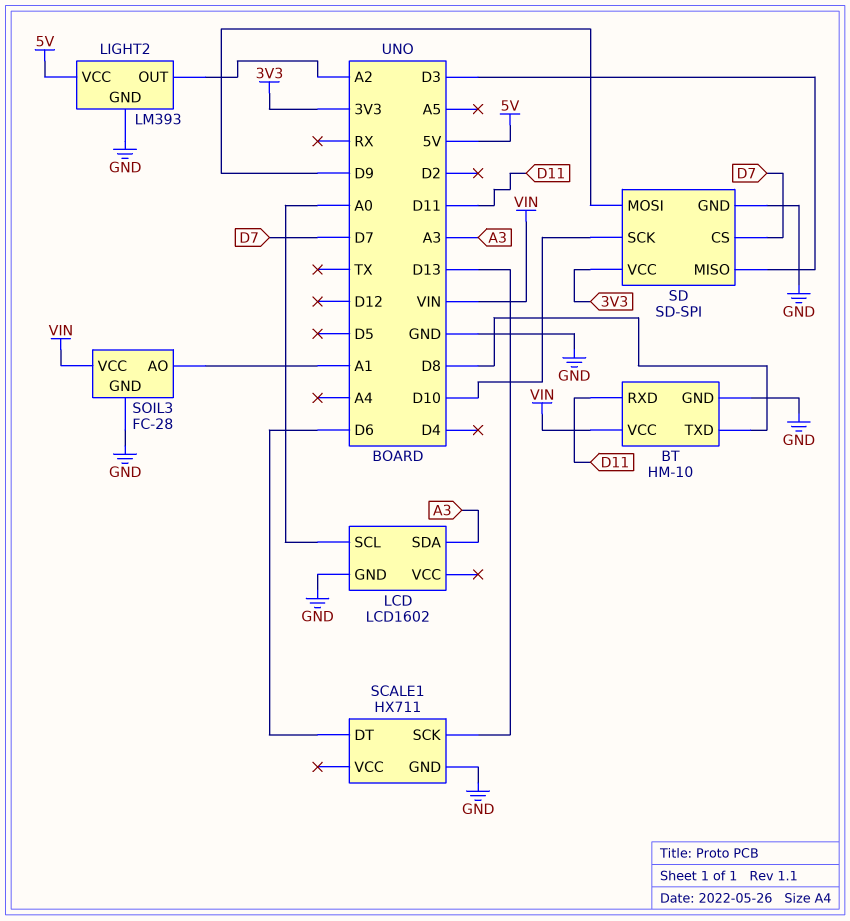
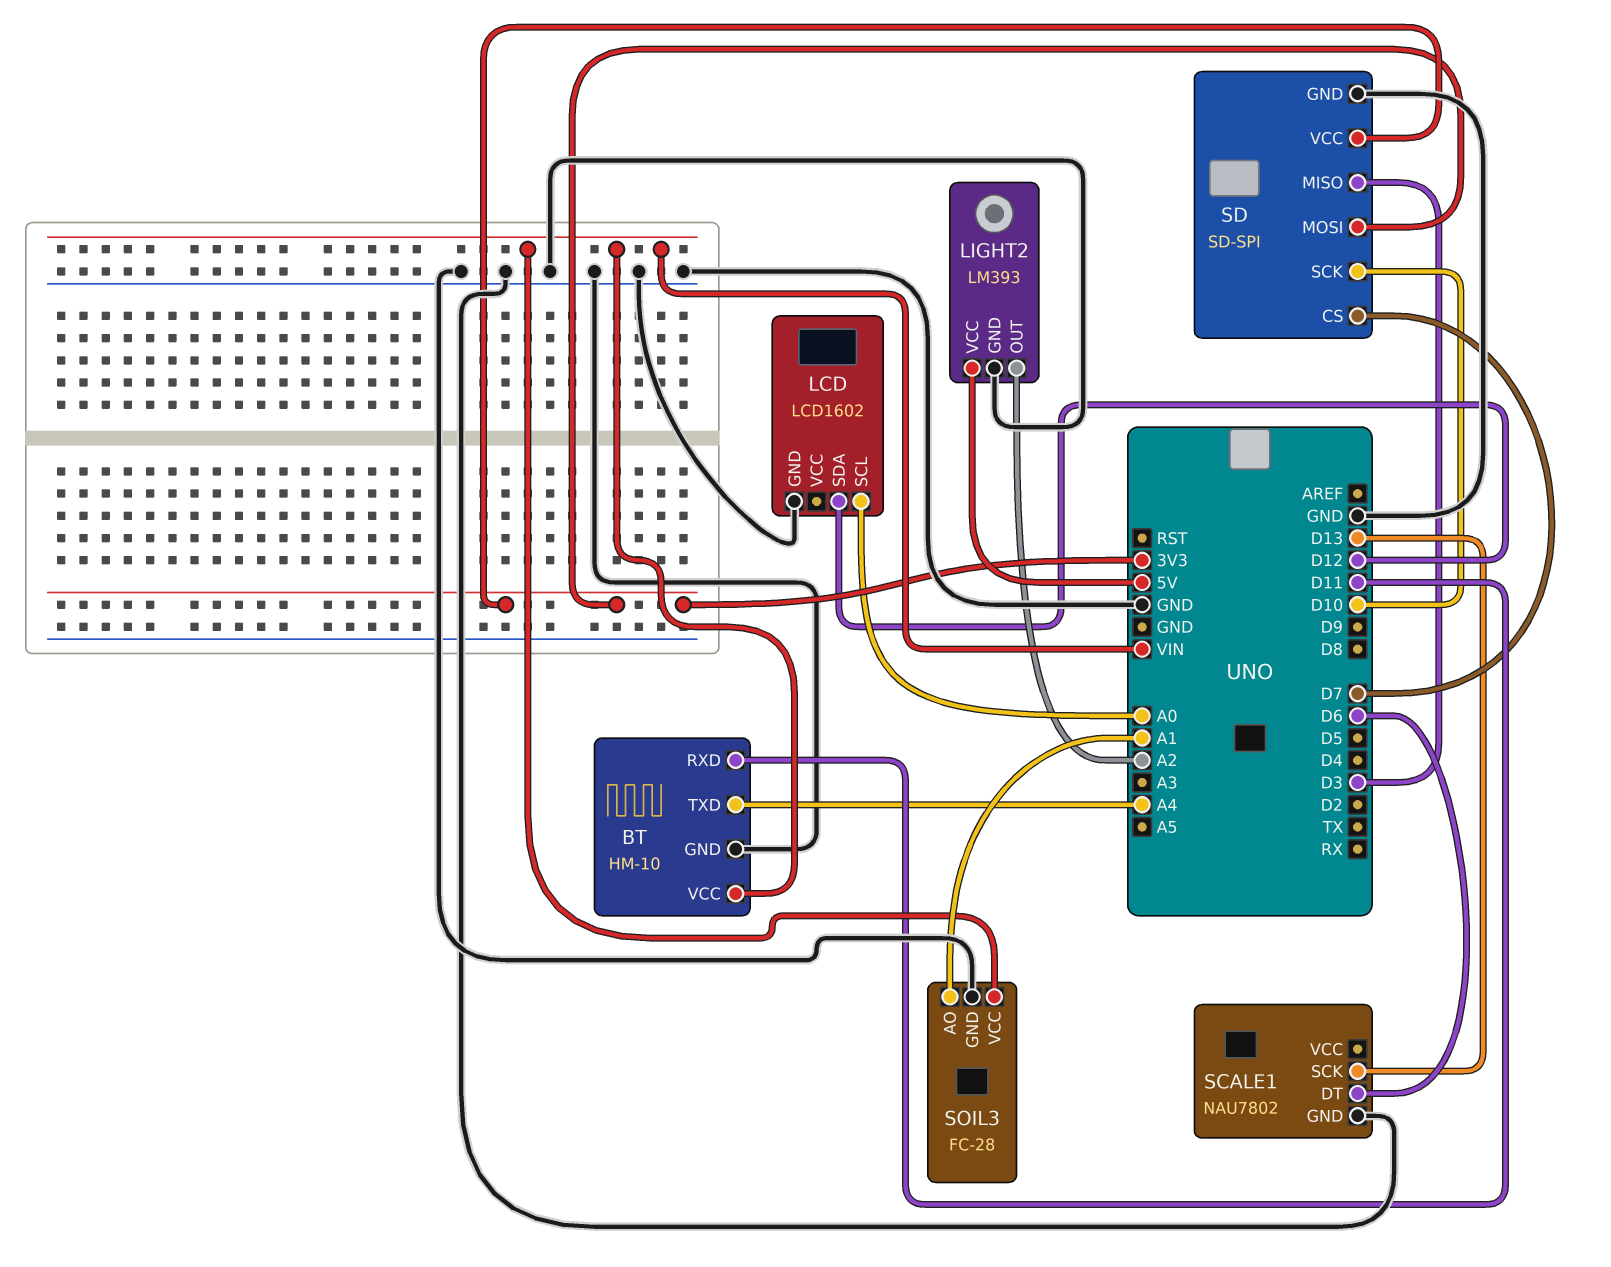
BT pin TXD: D8 -> A4
LCD pin SDA: A3 -> D12
SCALE1: HX711 -> NAU7802
SD pin MOSI: D9 -> 3V3

